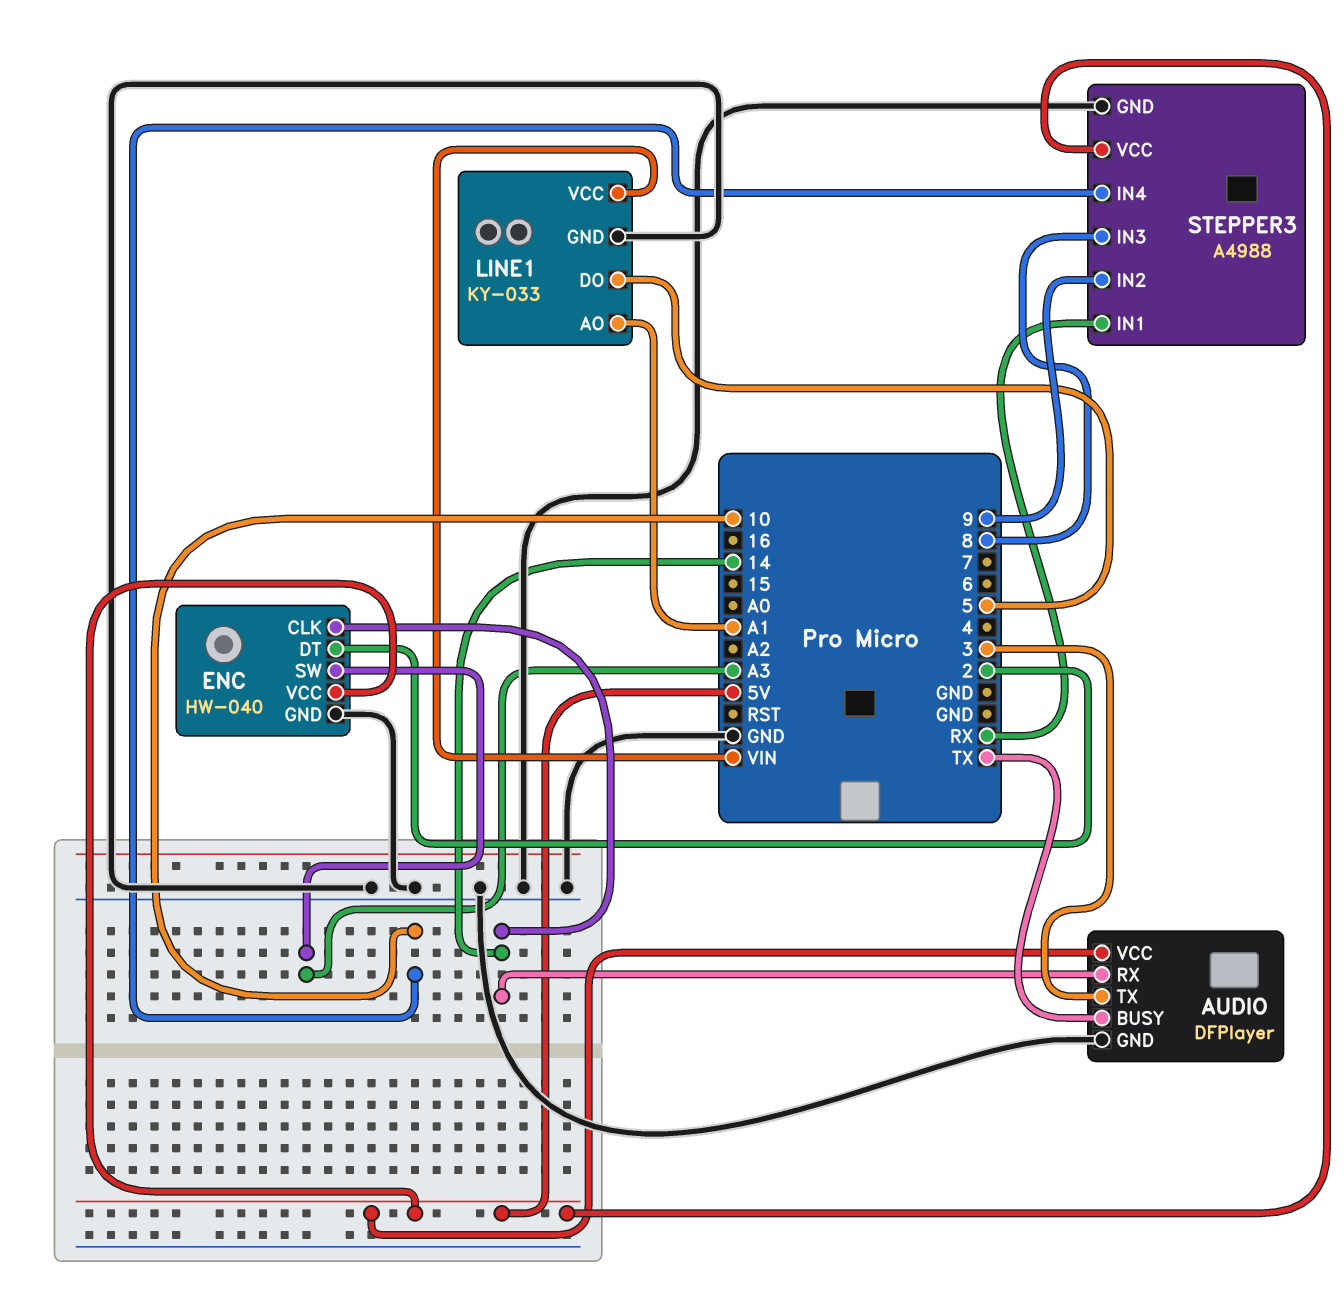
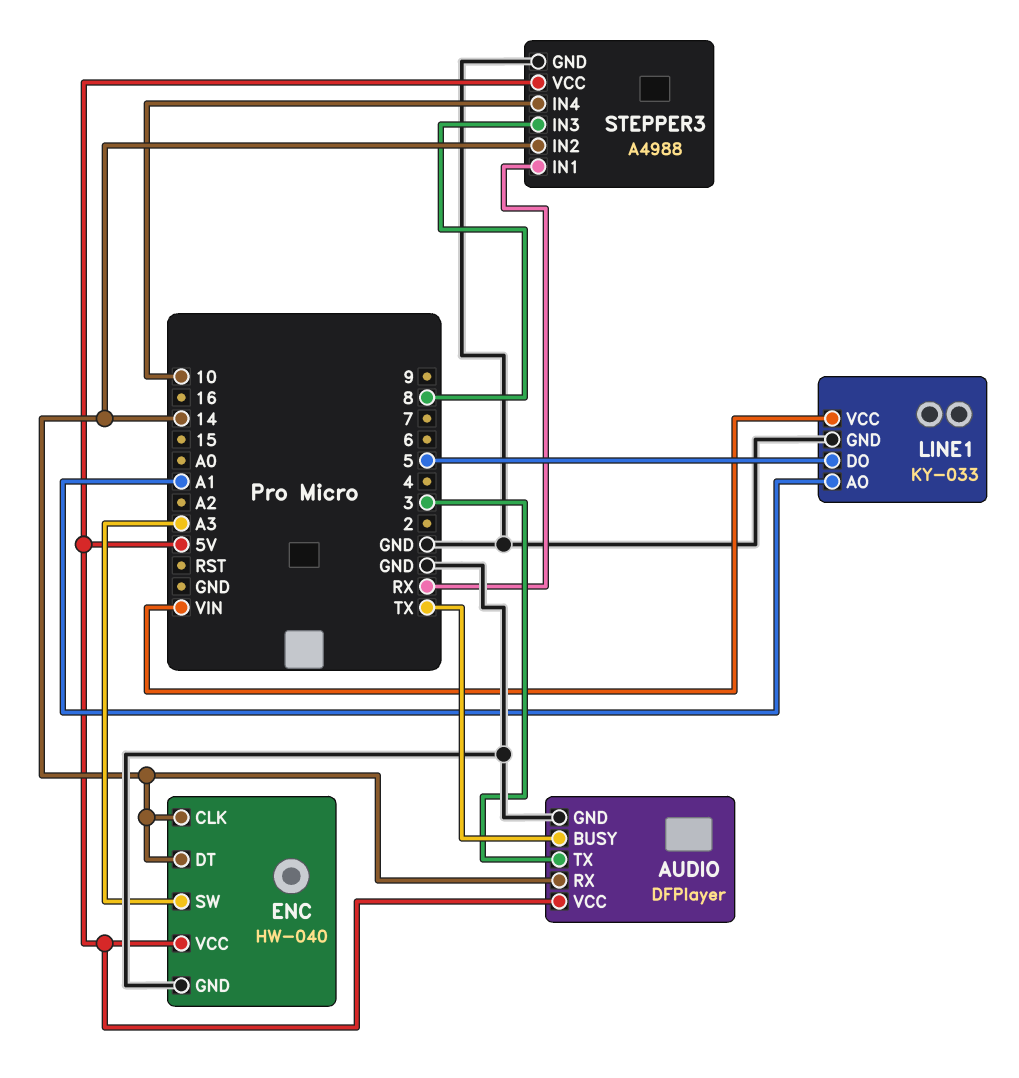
ENC pin DT: 2 -> 14
STEPPER3 pin IN2: 9 -> 14

